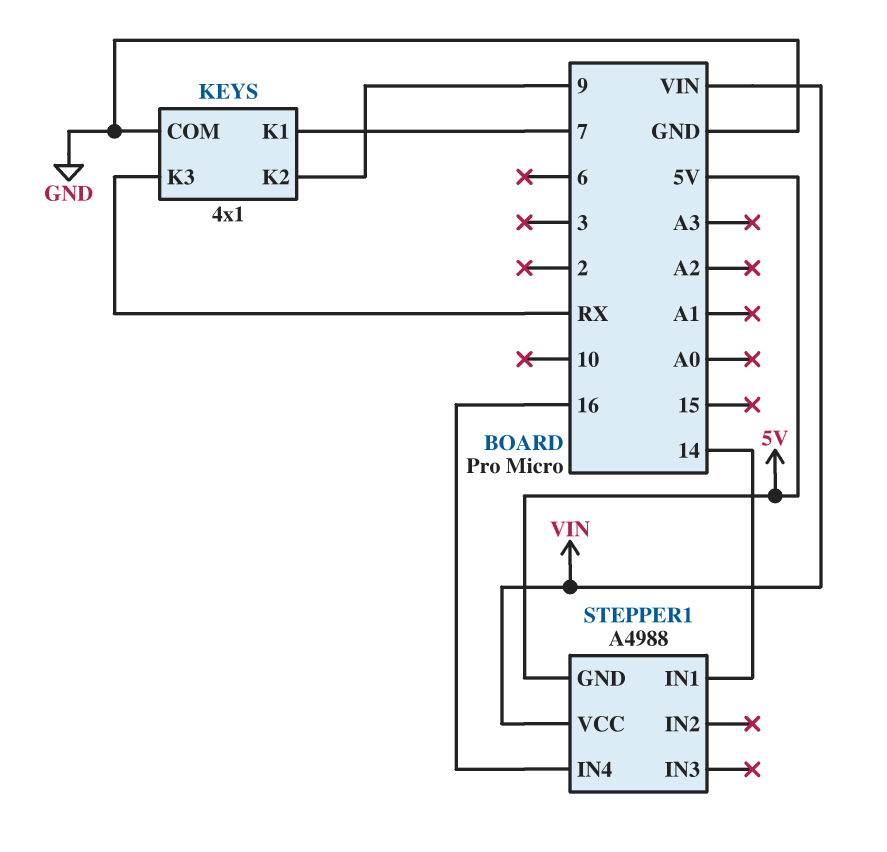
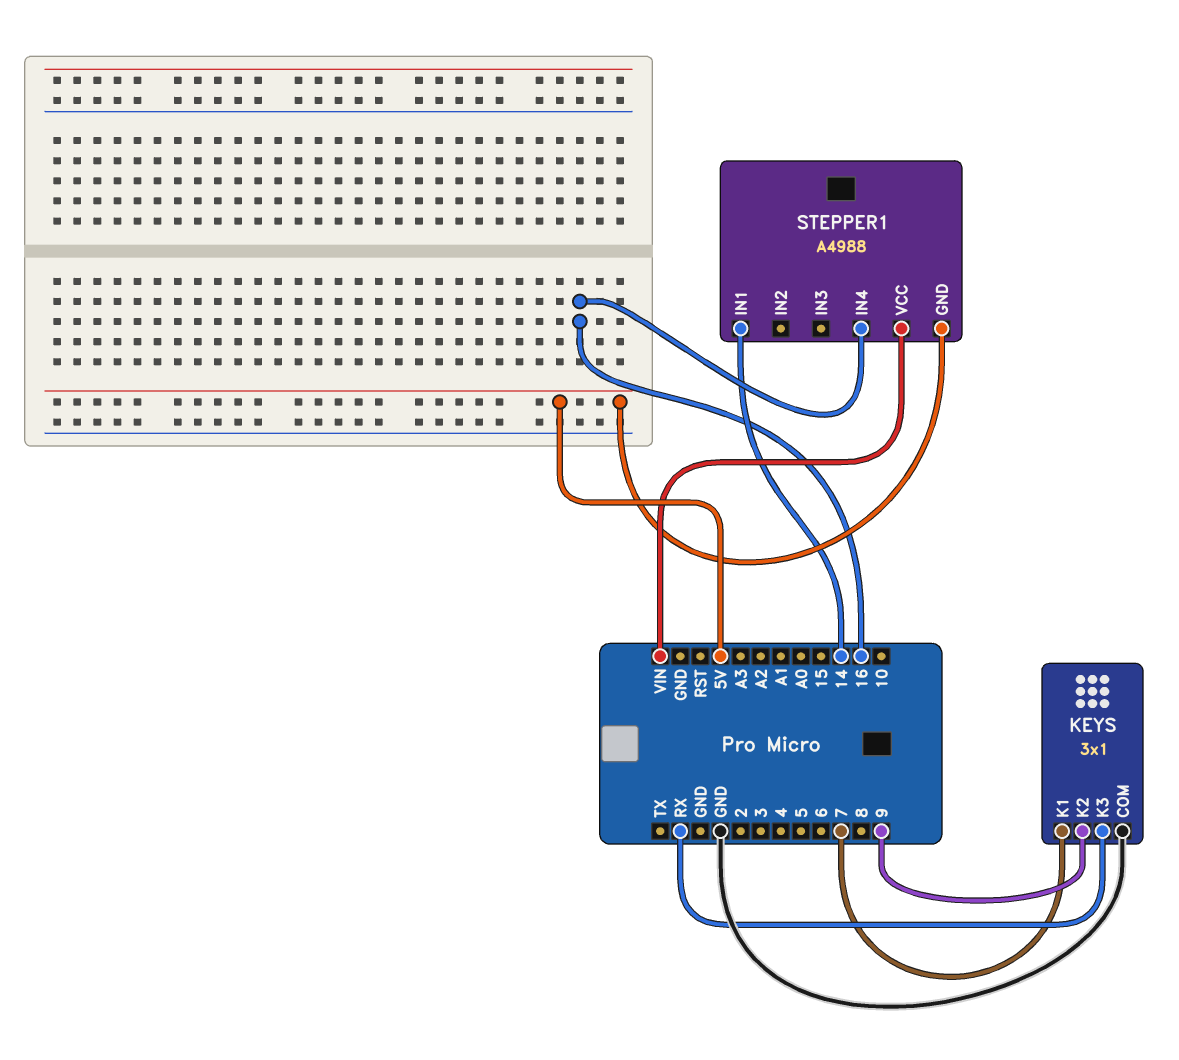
KEYS: 4x1 -> 3x1

